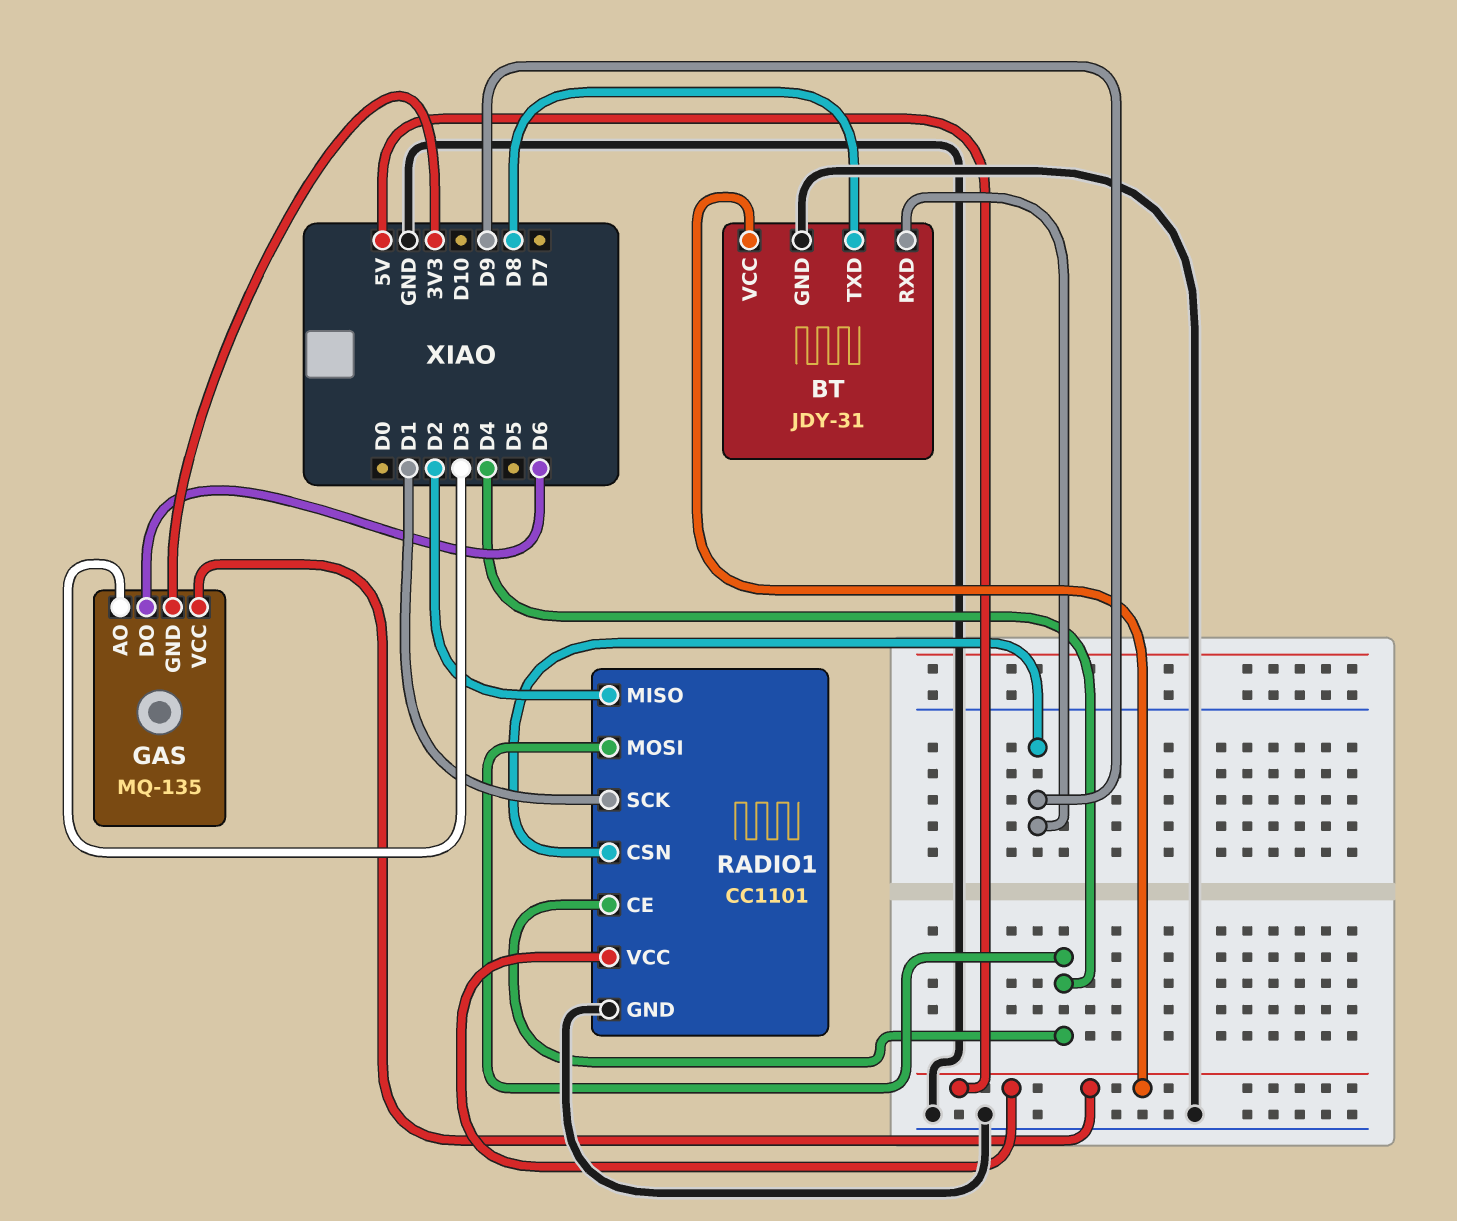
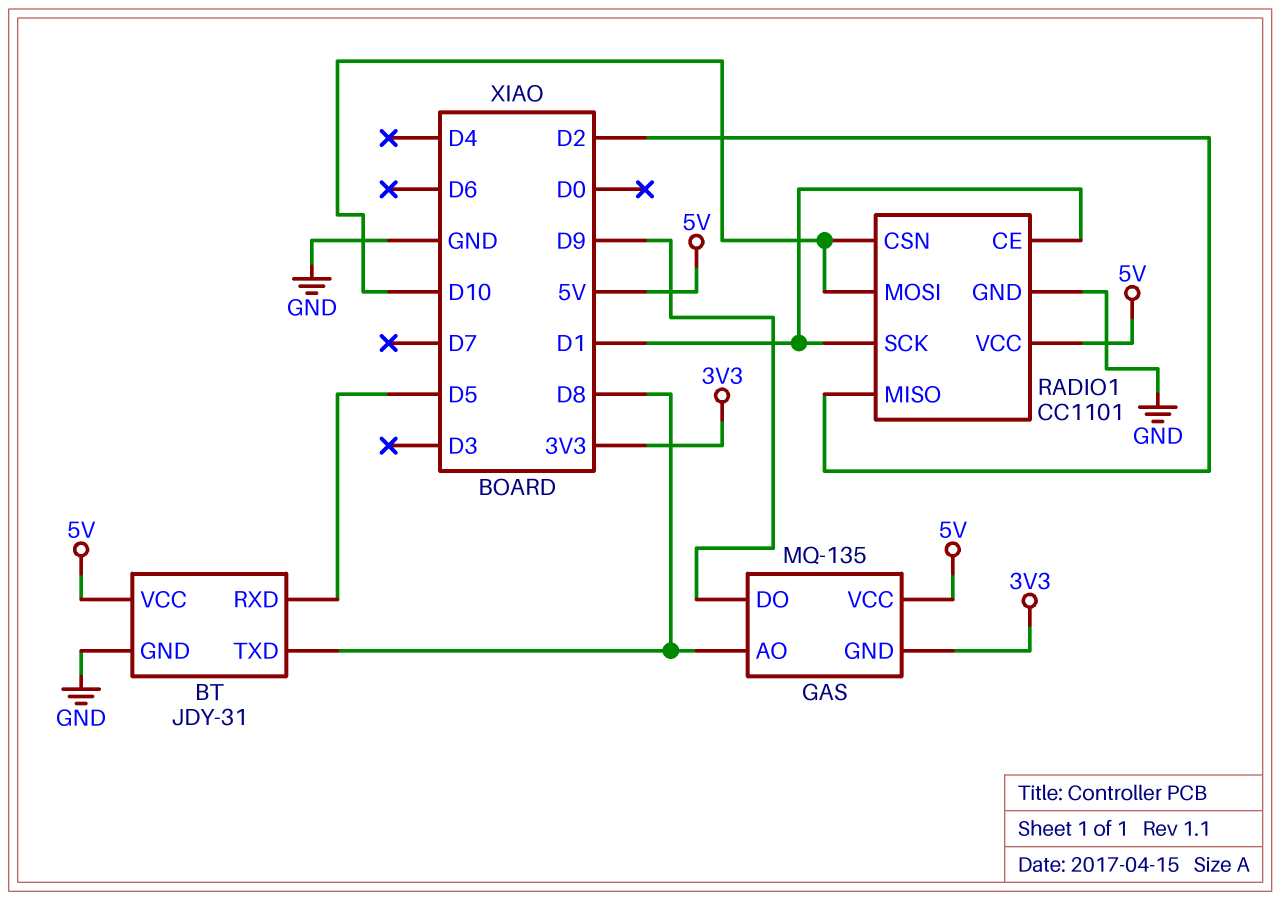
BT pin RXD: D9 -> D5
GAS pin AO: D3 -> D8
GAS pin DO: D6 -> D9
RADIO1 pin CE: D4 -> D1
RADIO1 pin CSN: D9 -> D10
RADIO1 pin MOSI: D4 -> D10

